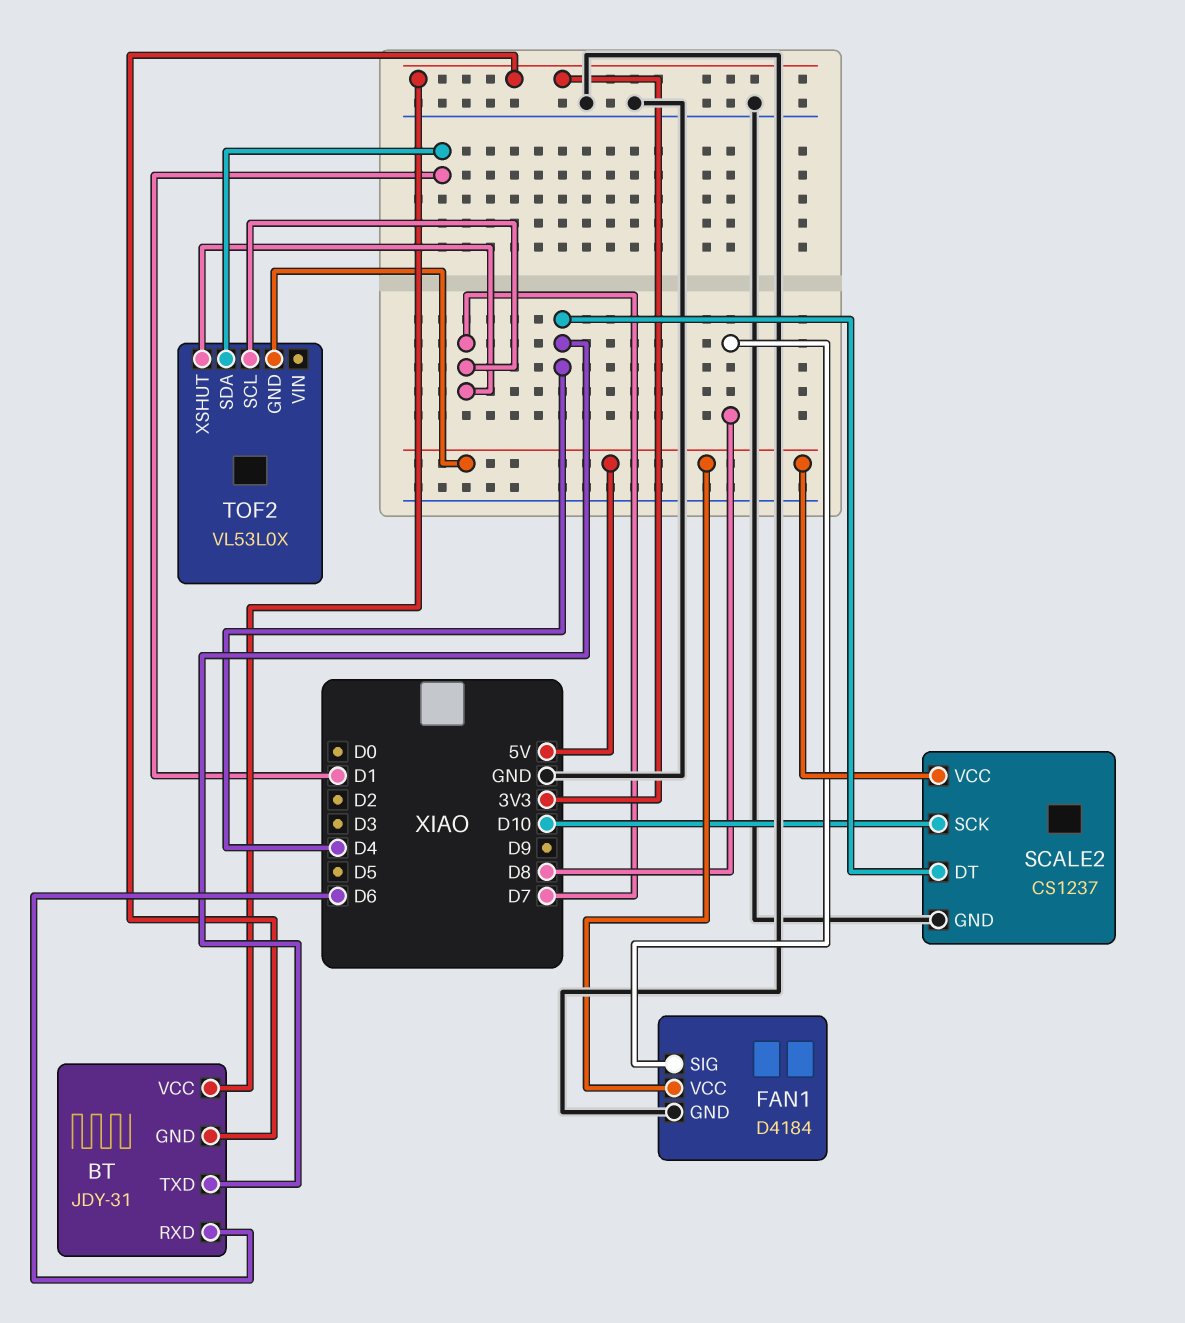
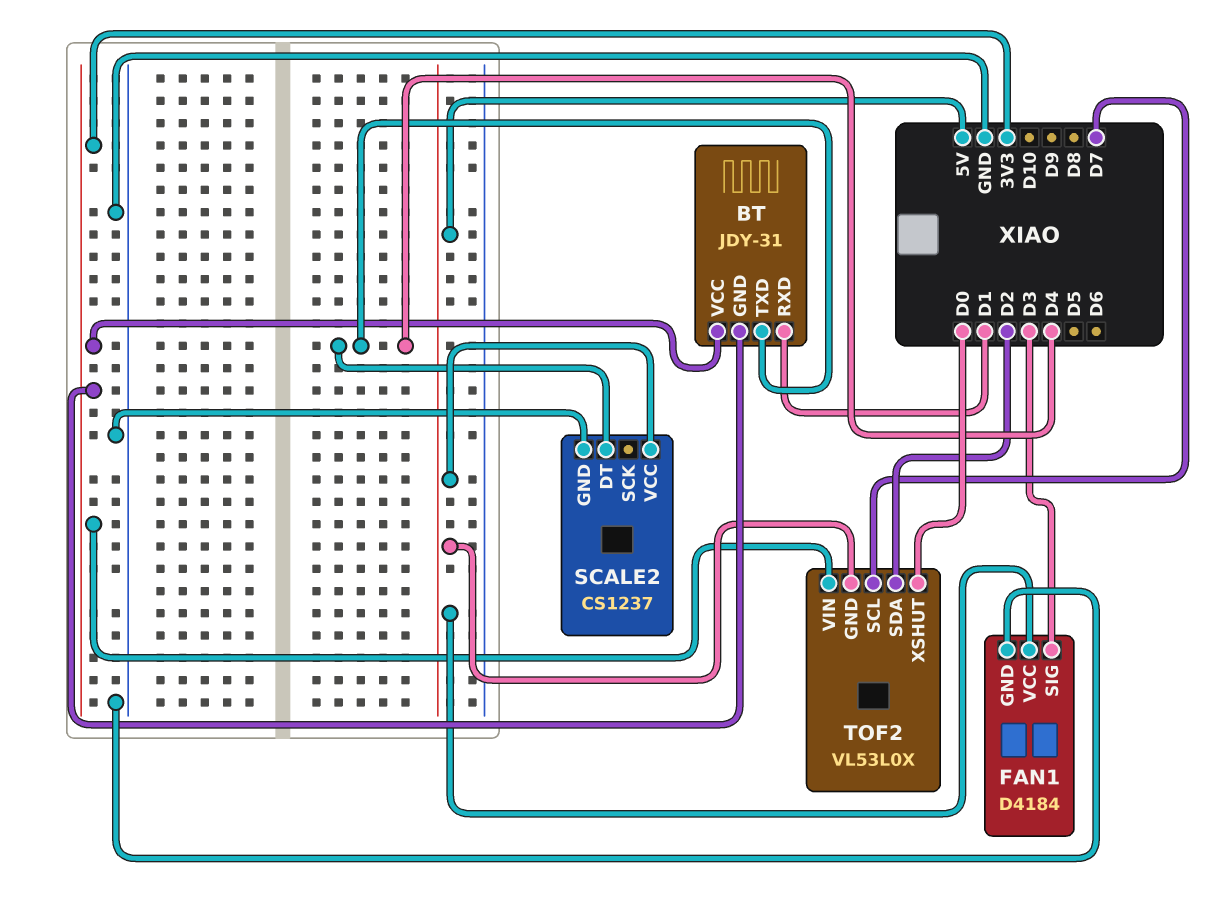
BT pin RXD: D6 -> D1
FAN1 pin SIG: D8 -> D3
SCALE2 pin SCK: D10 -> none
TOF2 pin SDA: D1 -> D2
TOF2 pin VIN: none -> 3V3
TOF2 pin XSHUT: D7 -> D0

